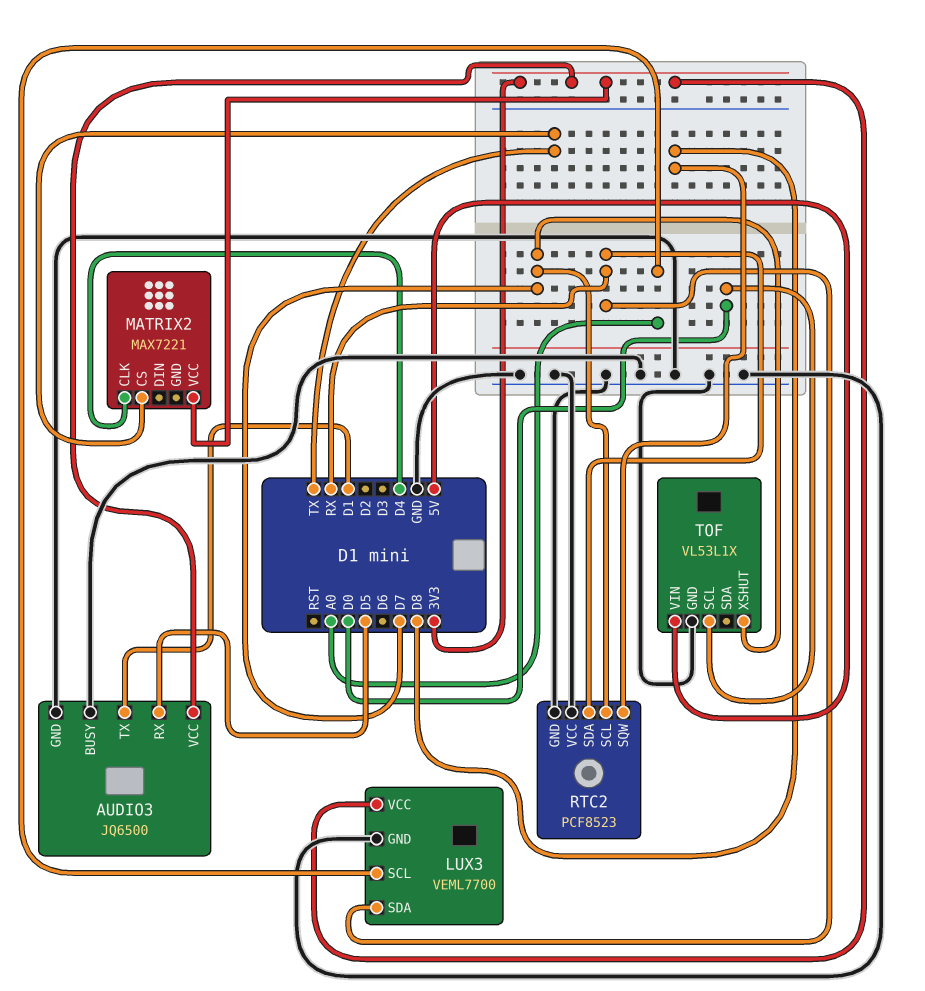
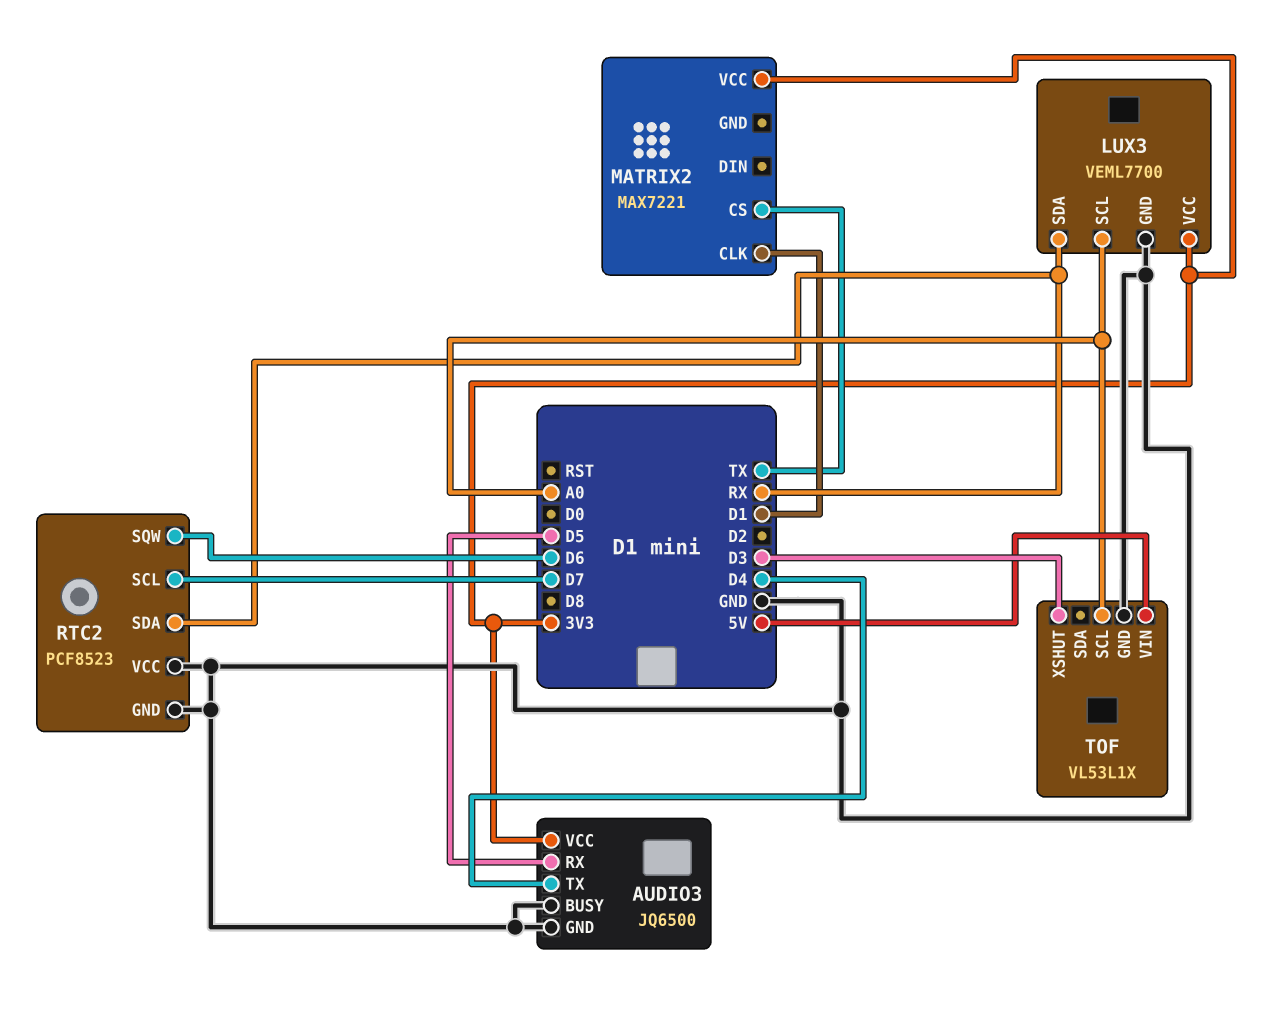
AUDIO3 pin TX: D1 -> D4
MATRIX2 pin CLK: D4 -> D1
RTC2 pin SQW: D8 -> D6
TOF pin SCL: D0 -> A0
TOF pin XSHUT: D7 -> D3

